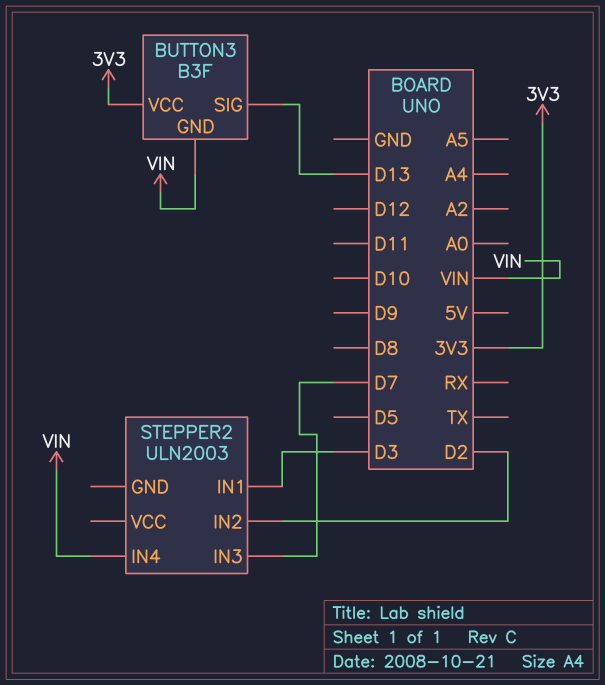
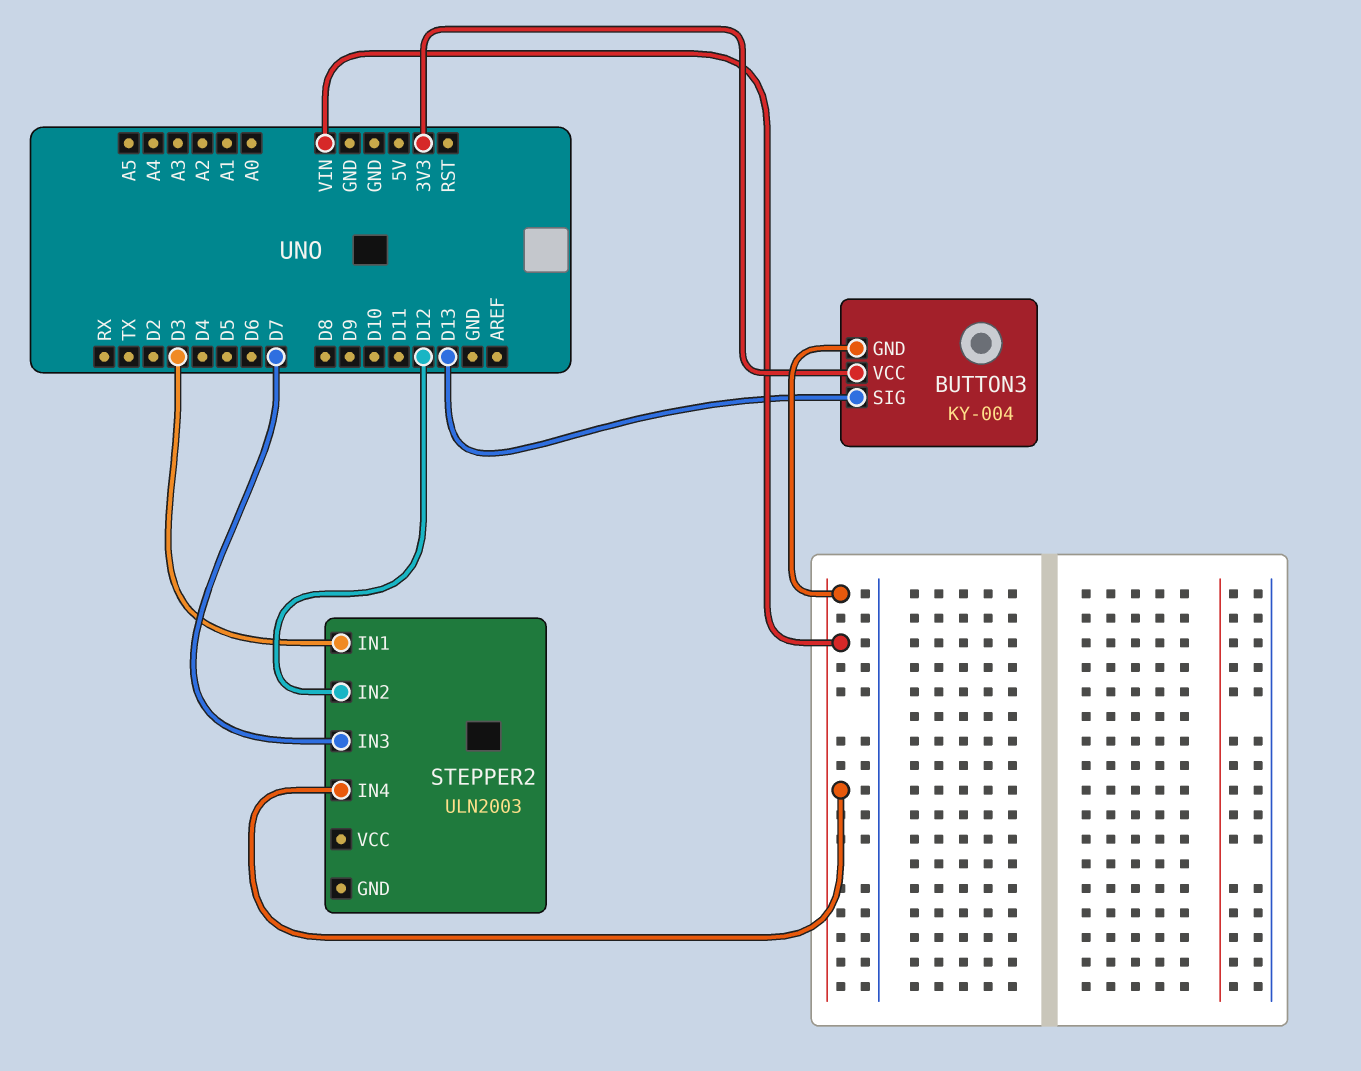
BUTTON3: B3F -> KY-004
STEPPER2 pin IN2: D2 -> D12

